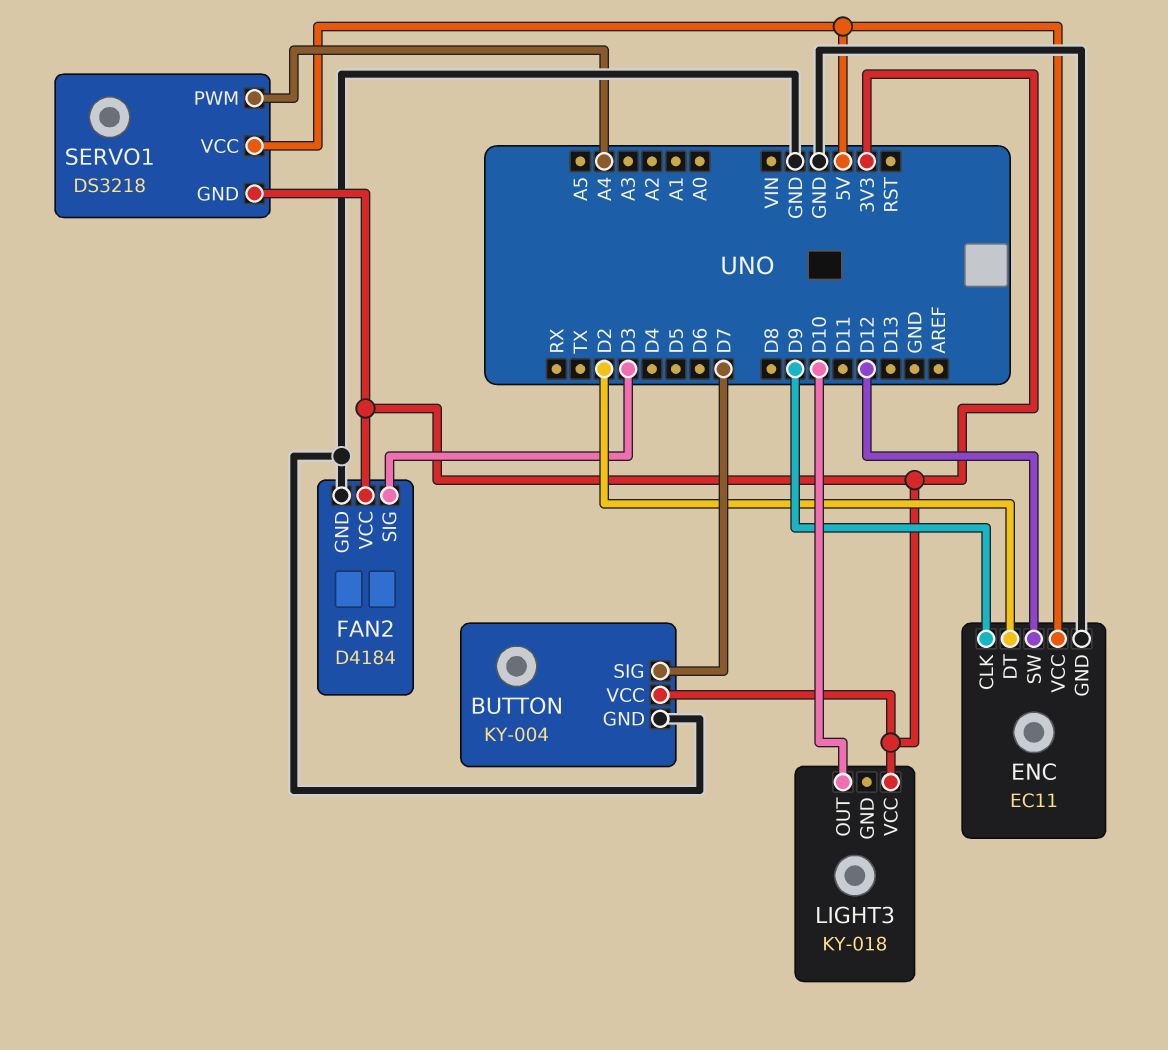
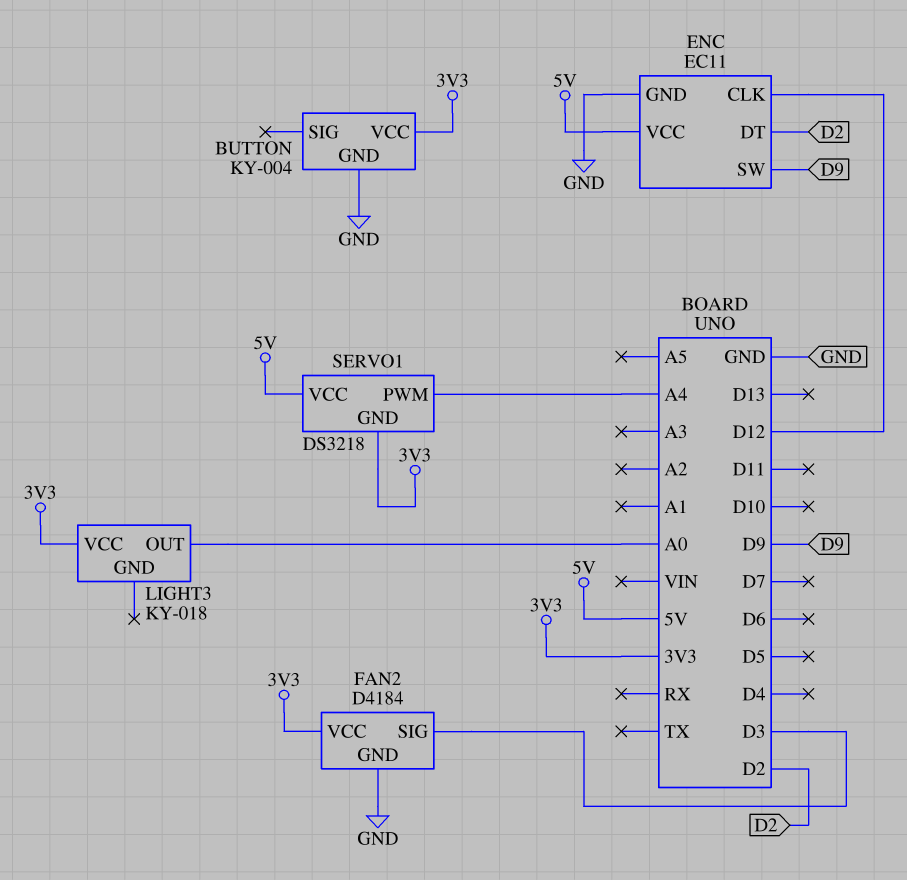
BUTTON pin SIG: D7 -> none
ENC pin CLK: D9 -> D12
ENC pin SW: D12 -> D9
LIGHT3 pin OUT: D10 -> A0

